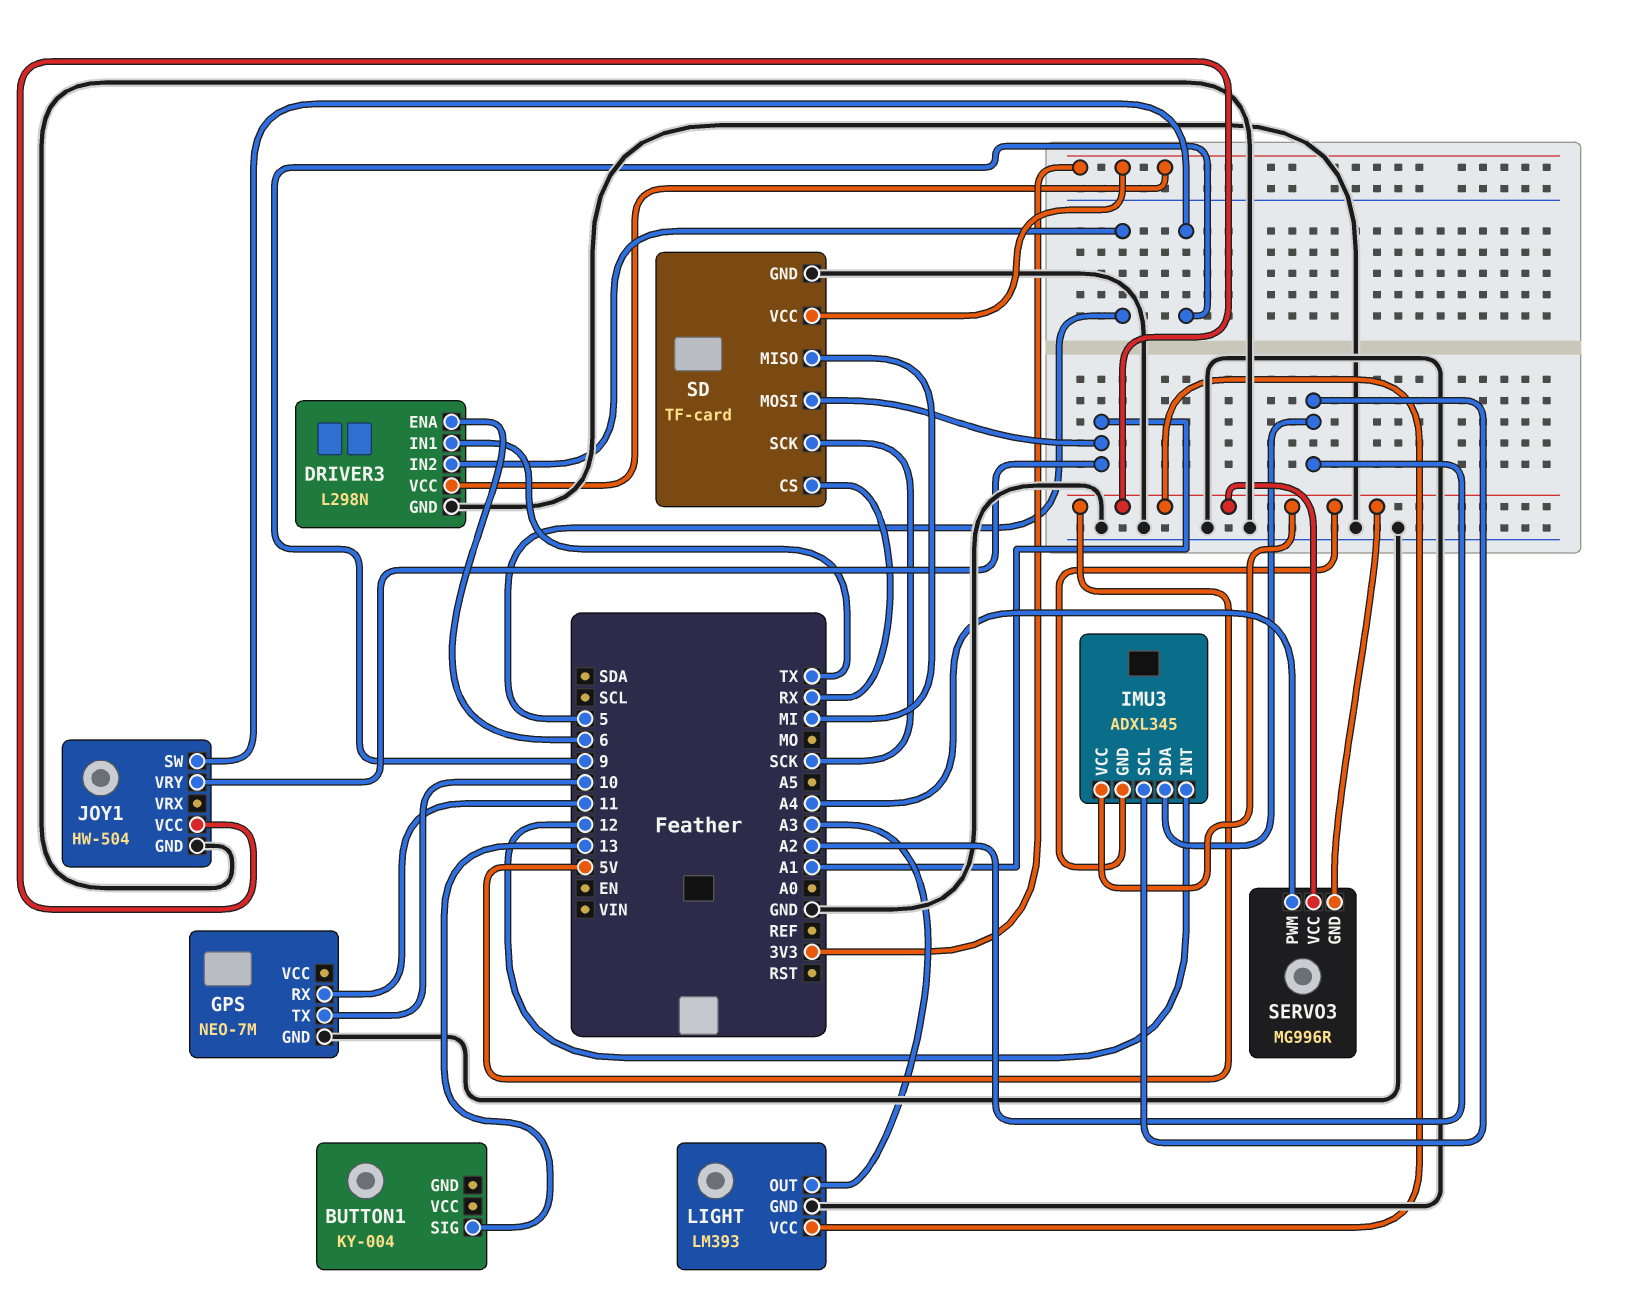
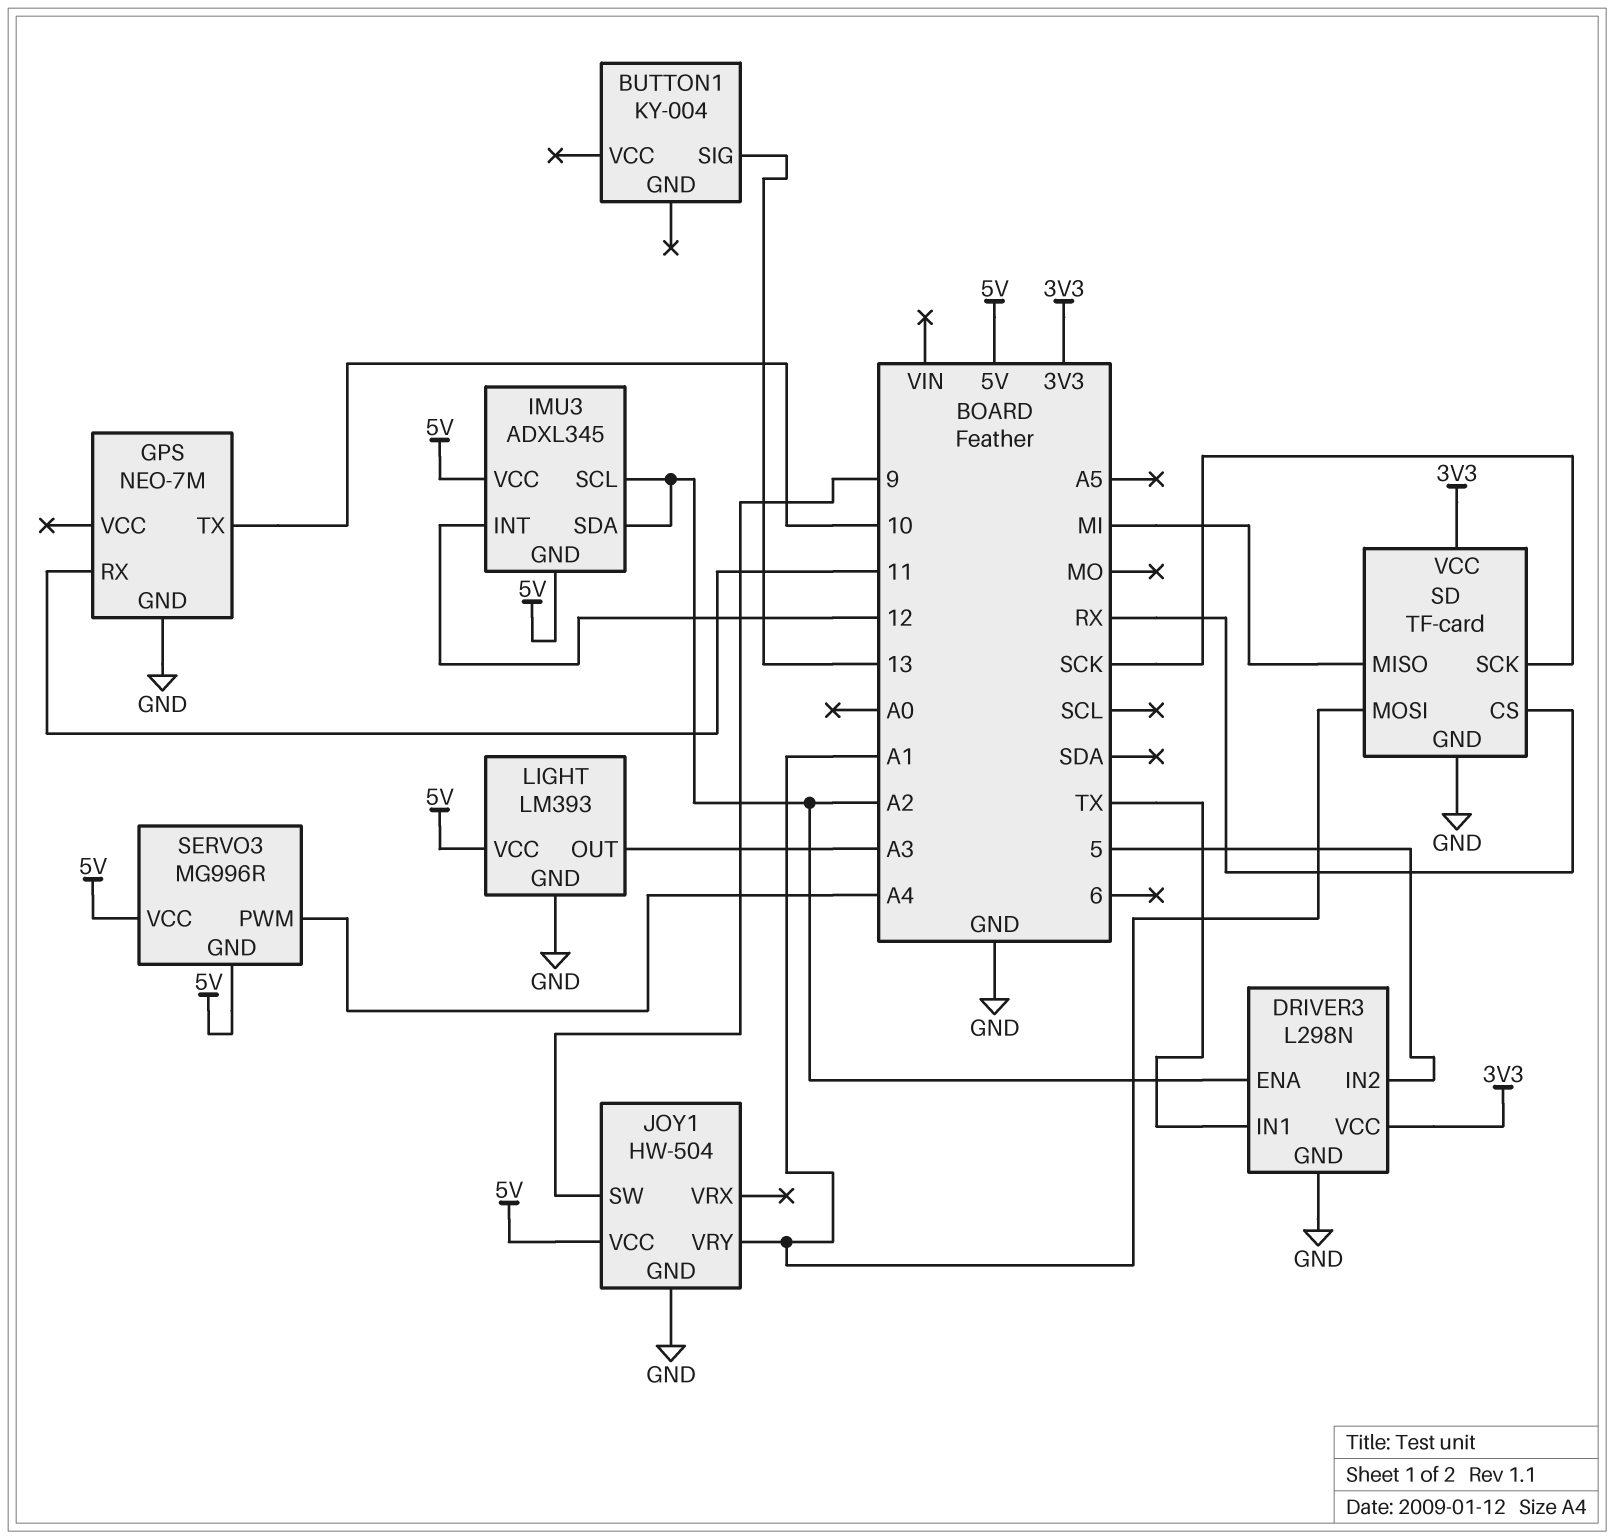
DRIVER3 pin ENA: 6 -> A2

